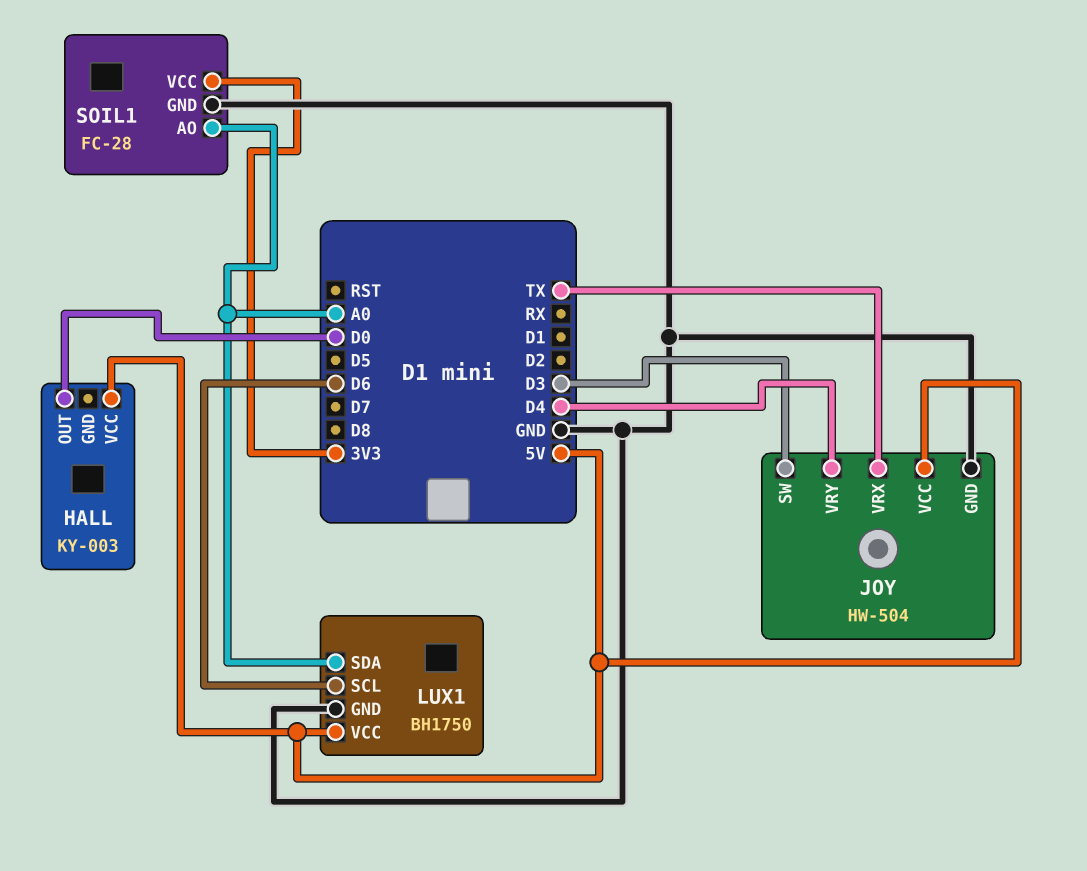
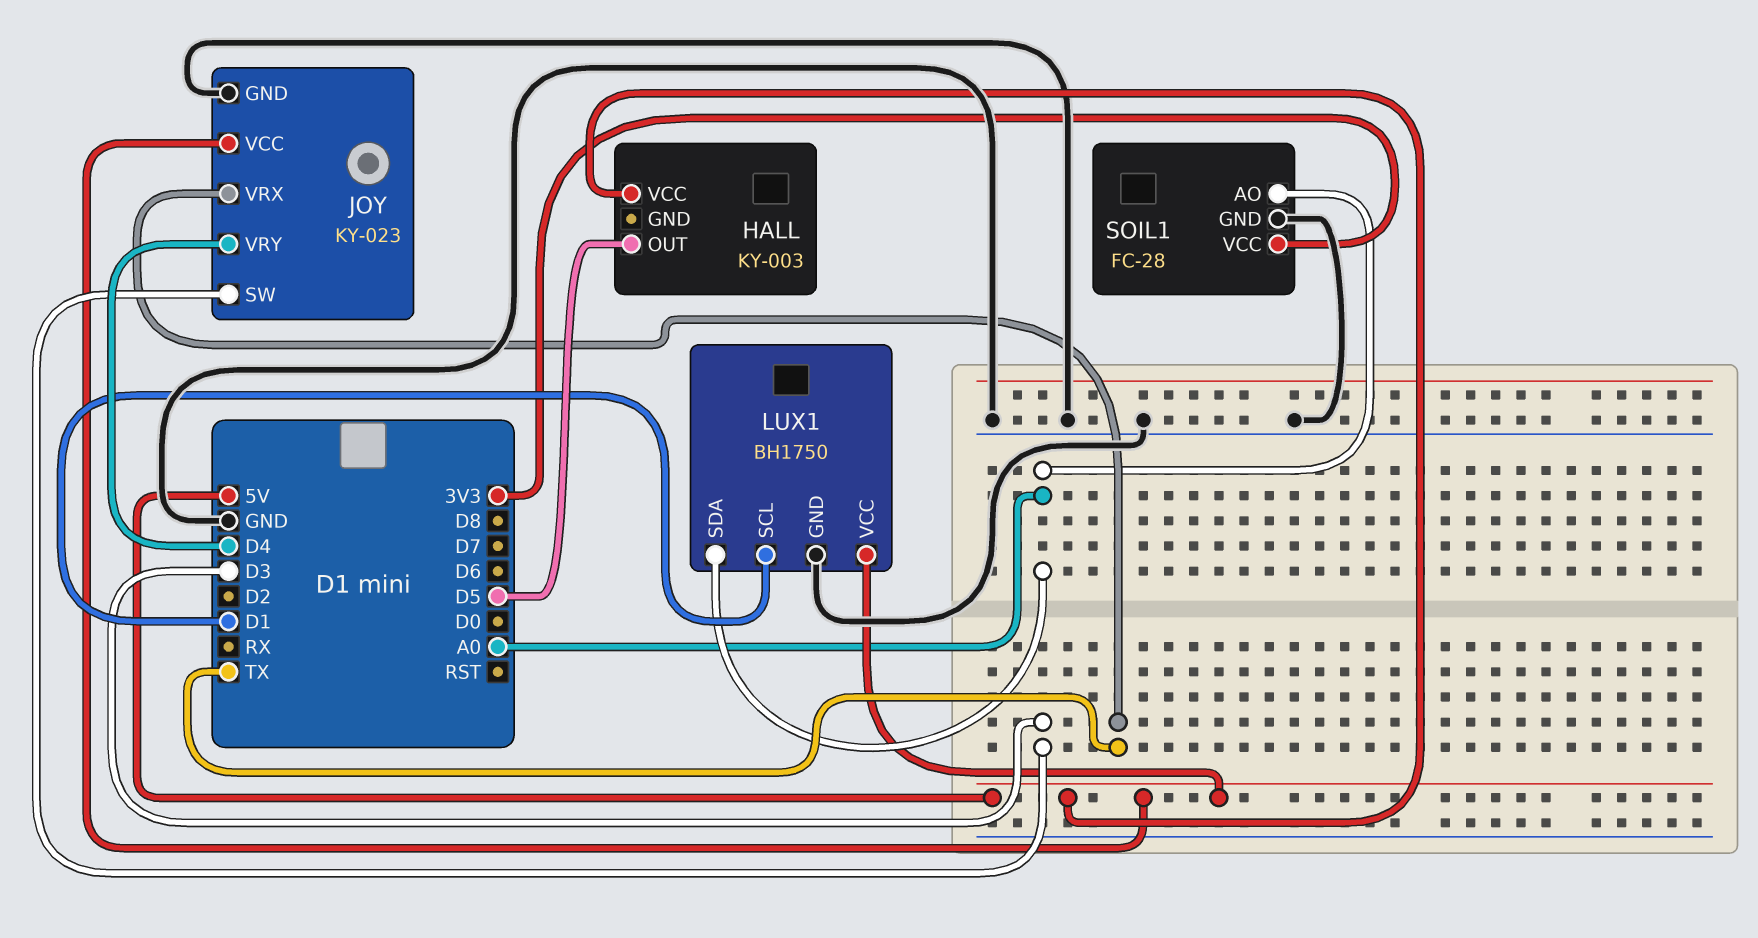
HALL pin OUT: D0 -> D5
JOY: HW-504 -> KY-023
LUX1 pin SCL: D6 -> D1

